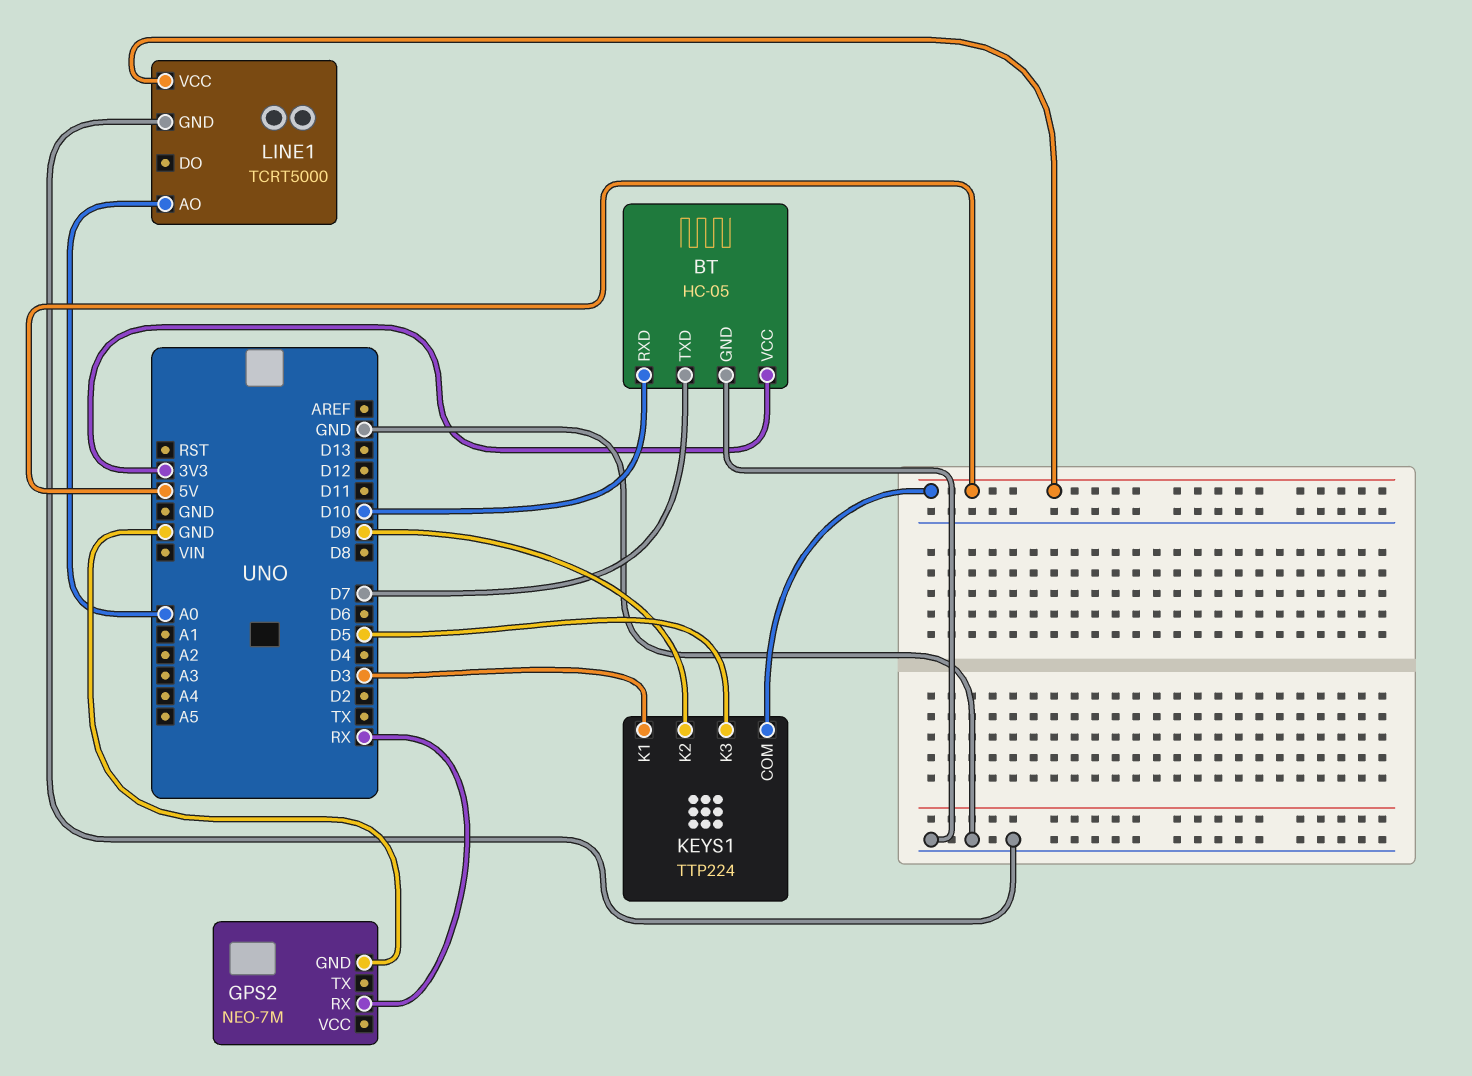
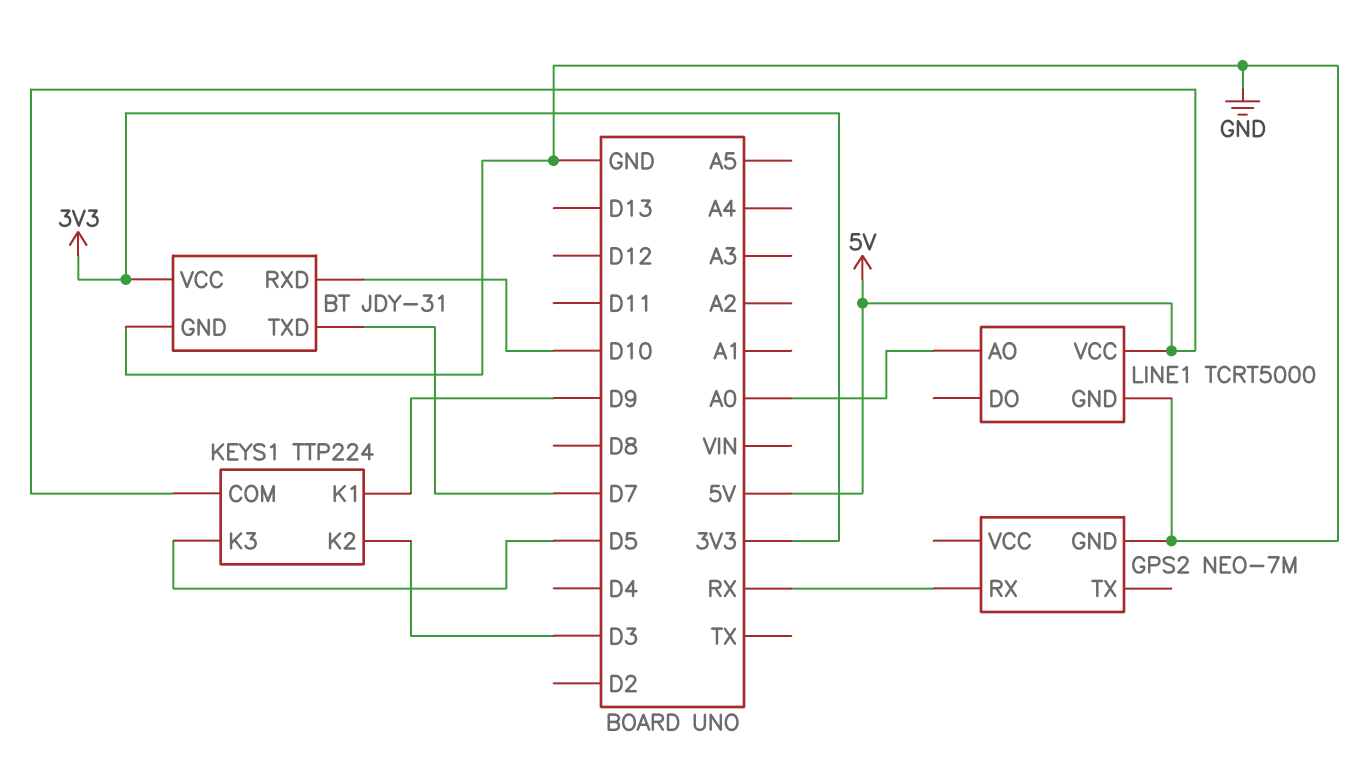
BT: HC-05 -> JDY-31
KEYS1 pin K1: D3 -> D9
KEYS1 pin K2: D9 -> D3

